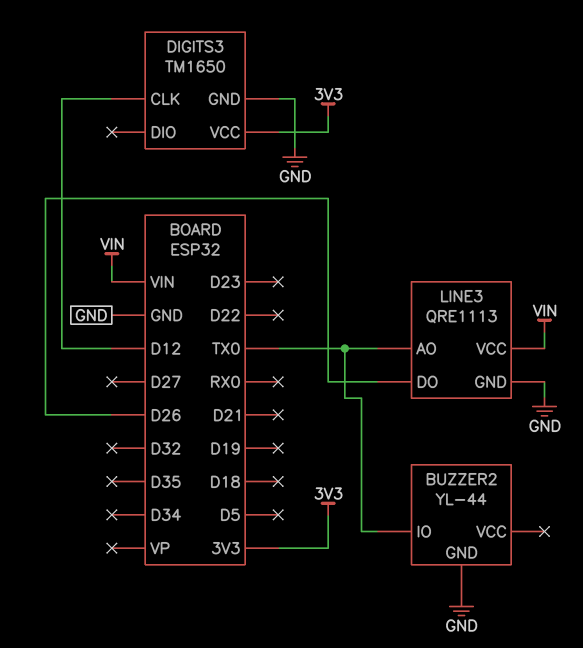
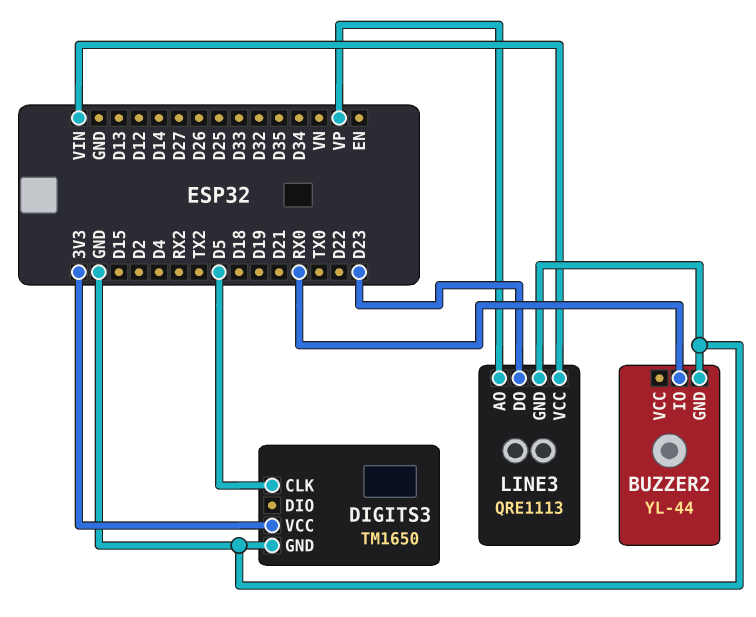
BUZZER2 pin IO: TX0 -> RX0
DIGITS3 pin CLK: D12 -> D5
LINE3 pin AO: TX0 -> VP
LINE3 pin DO: D26 -> D23

